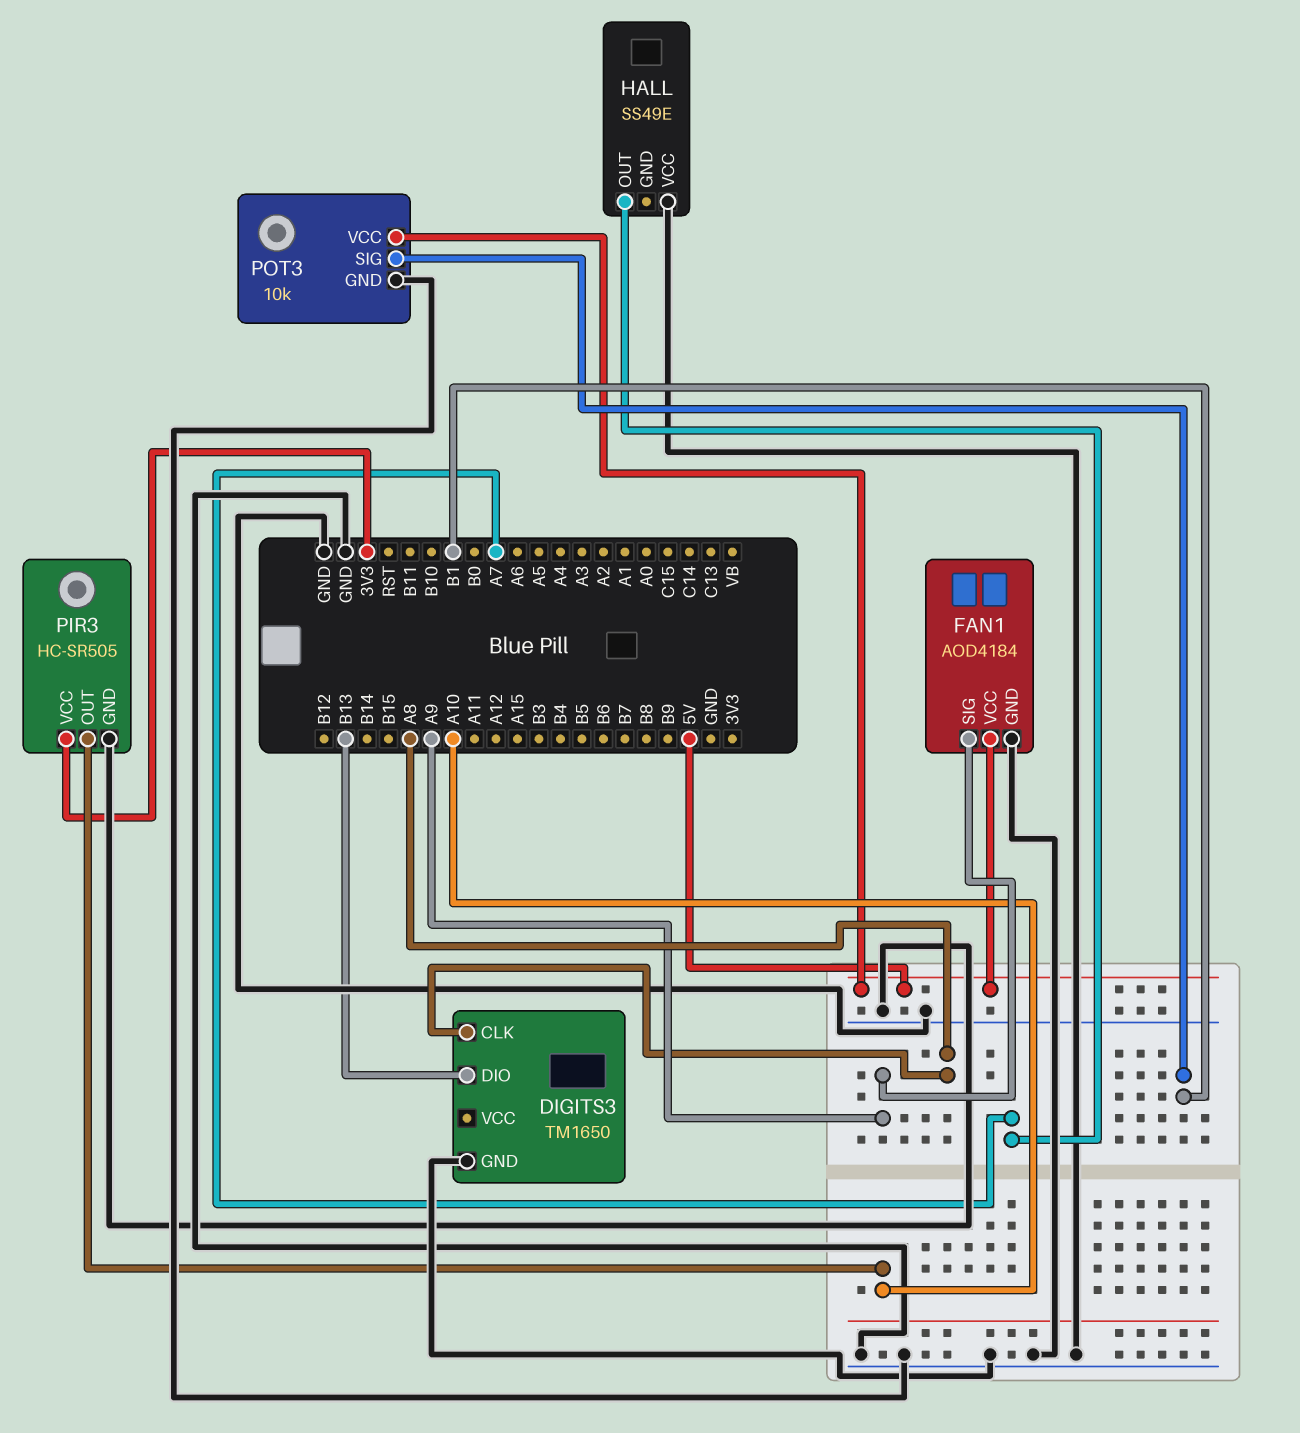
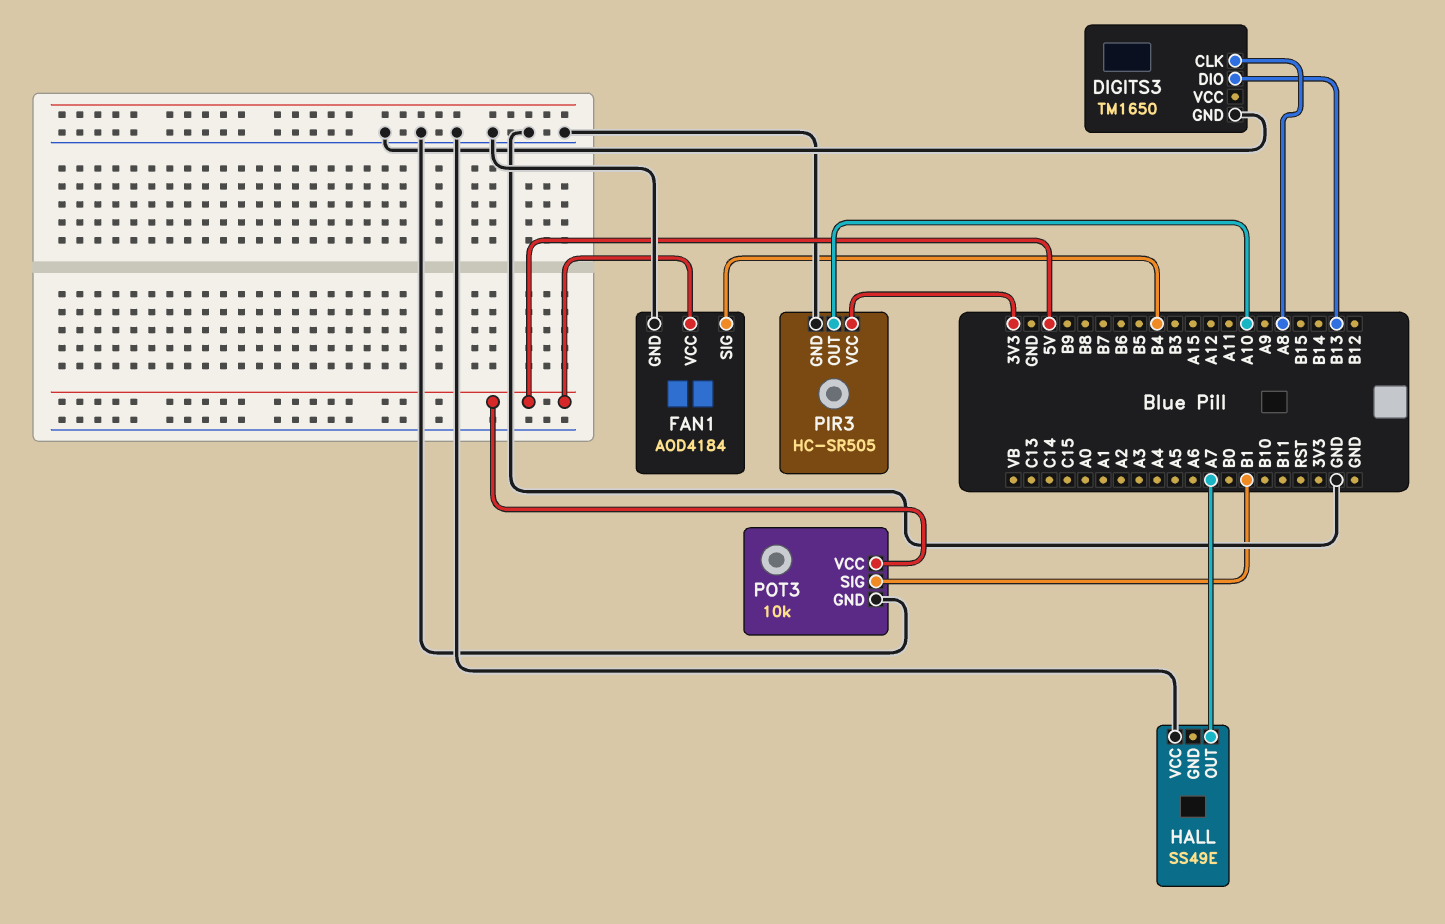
FAN1 pin SIG: A9 -> B4

